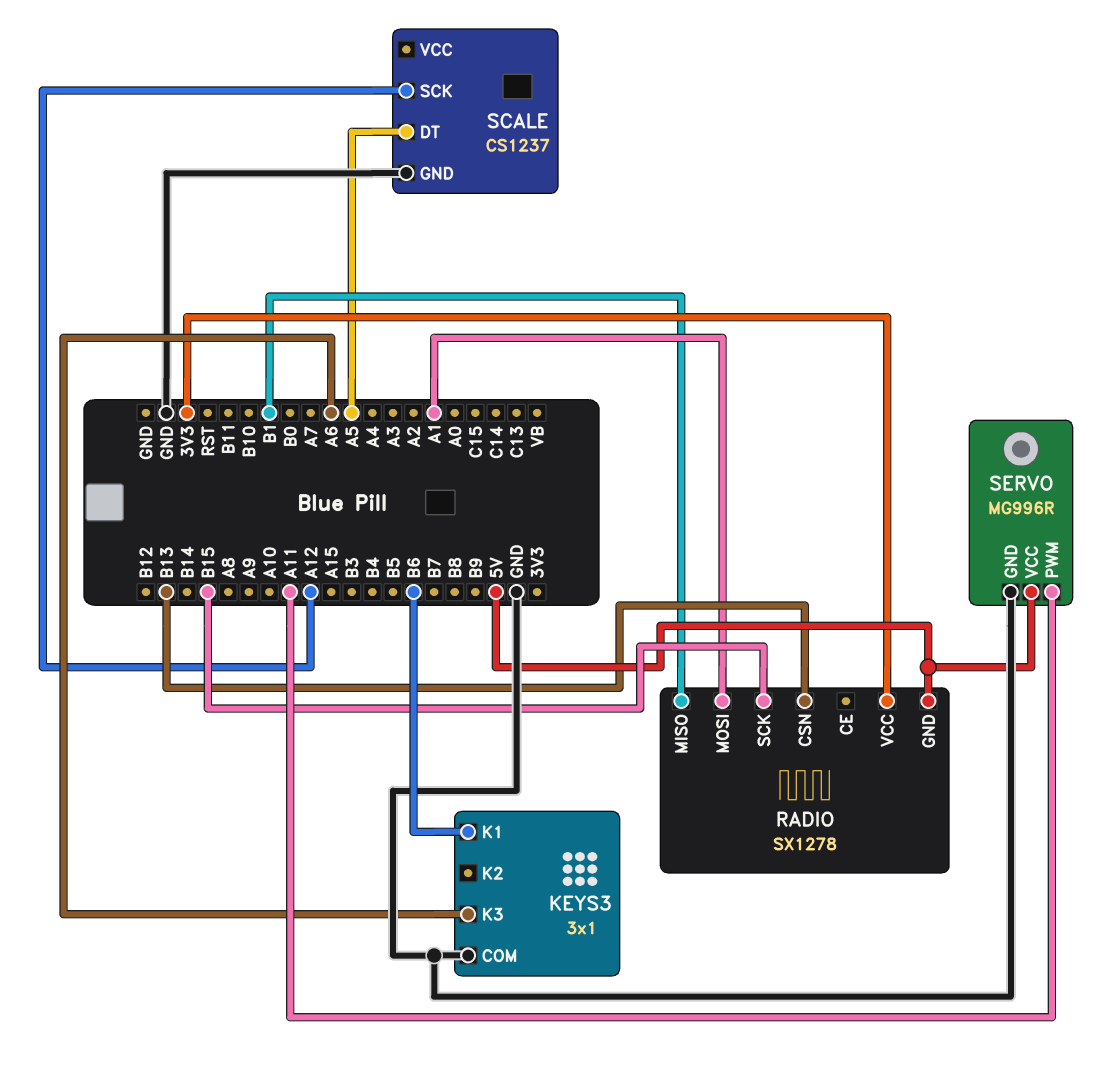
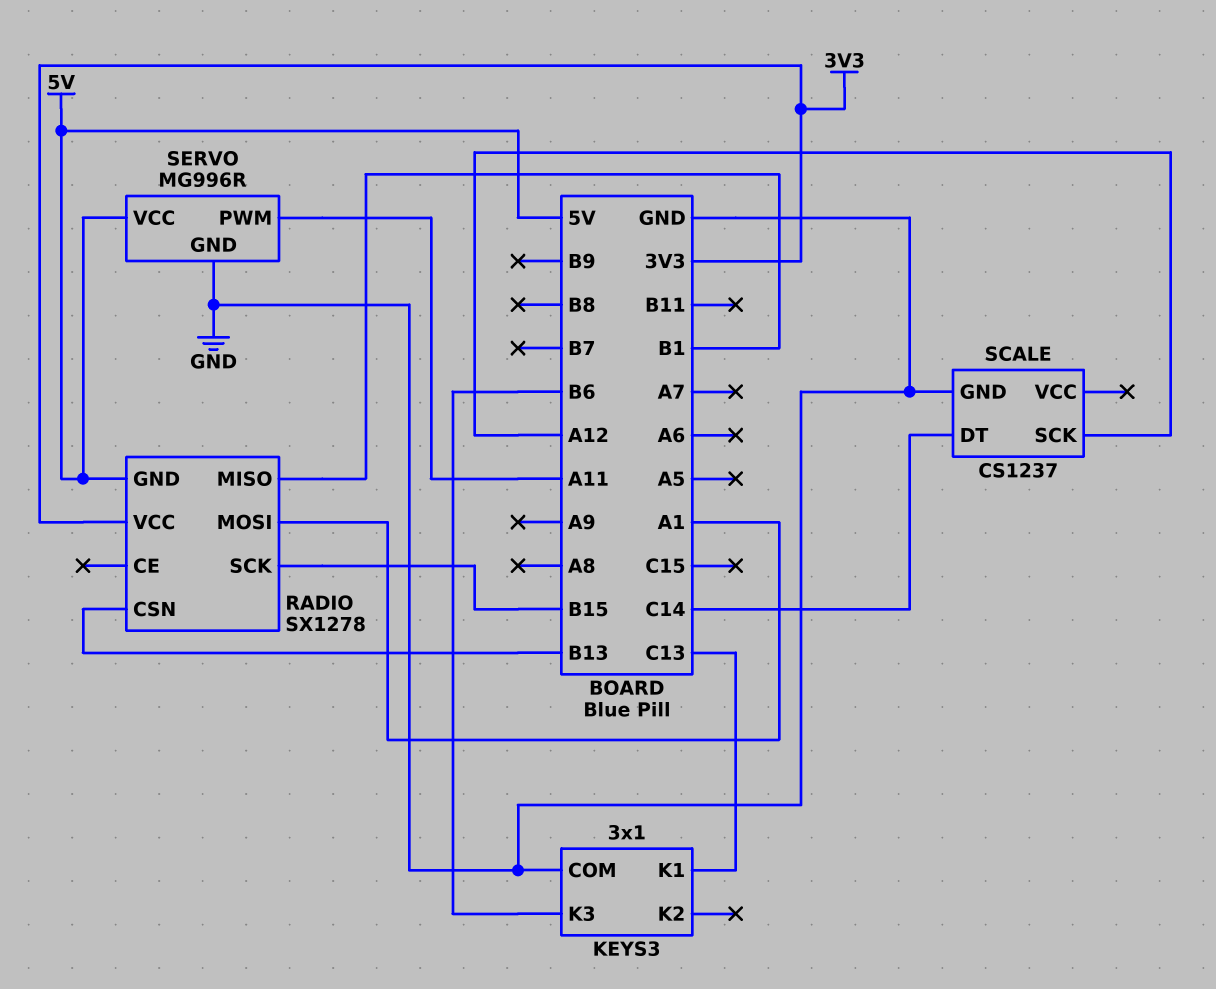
KEYS3 pin K1: B6 -> C13
KEYS3 pin K3: A6 -> B6
SCALE pin DT: A5 -> C14

